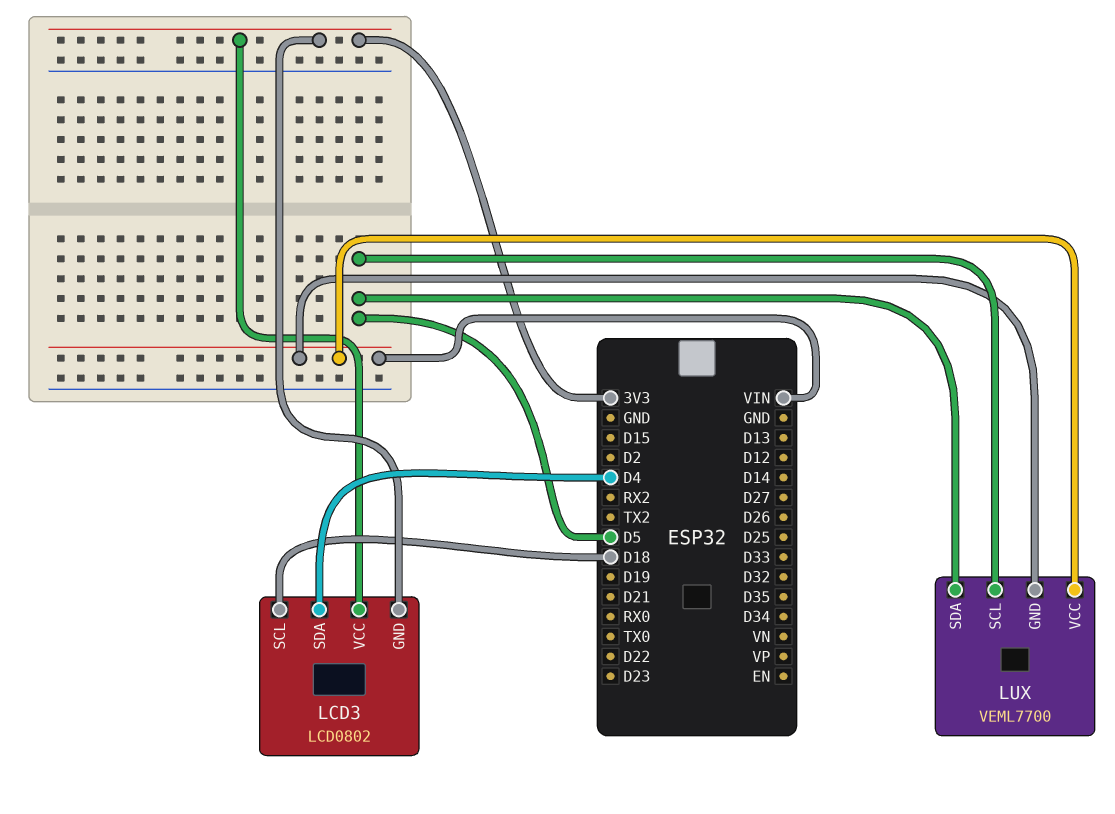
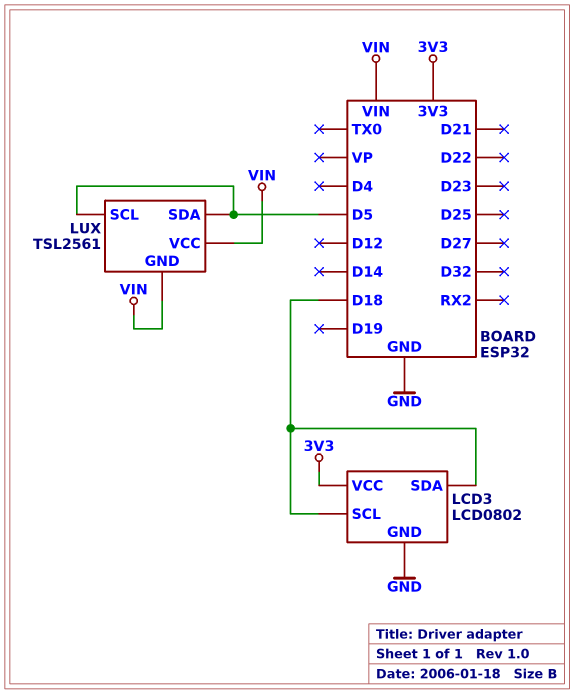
LCD3 pin GND: 3V3 -> GND
LCD3 pin SDA: D4 -> D18
LUX: VEML7700 -> TSL2561

